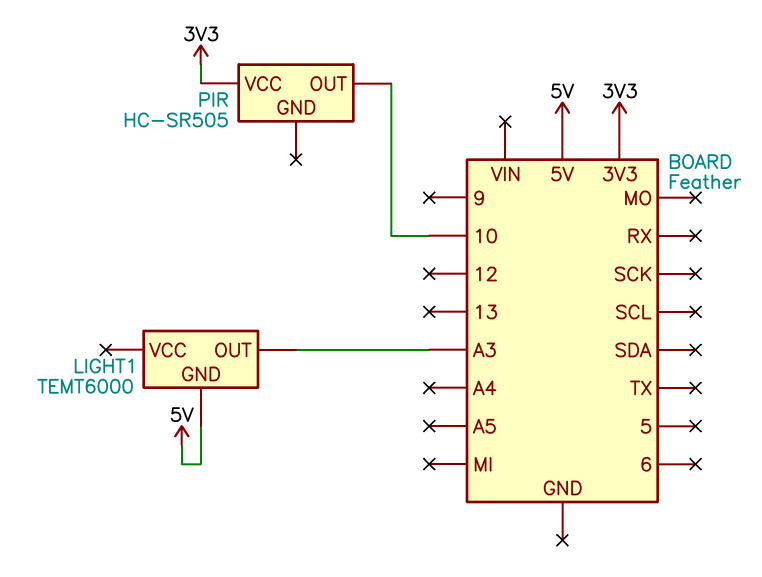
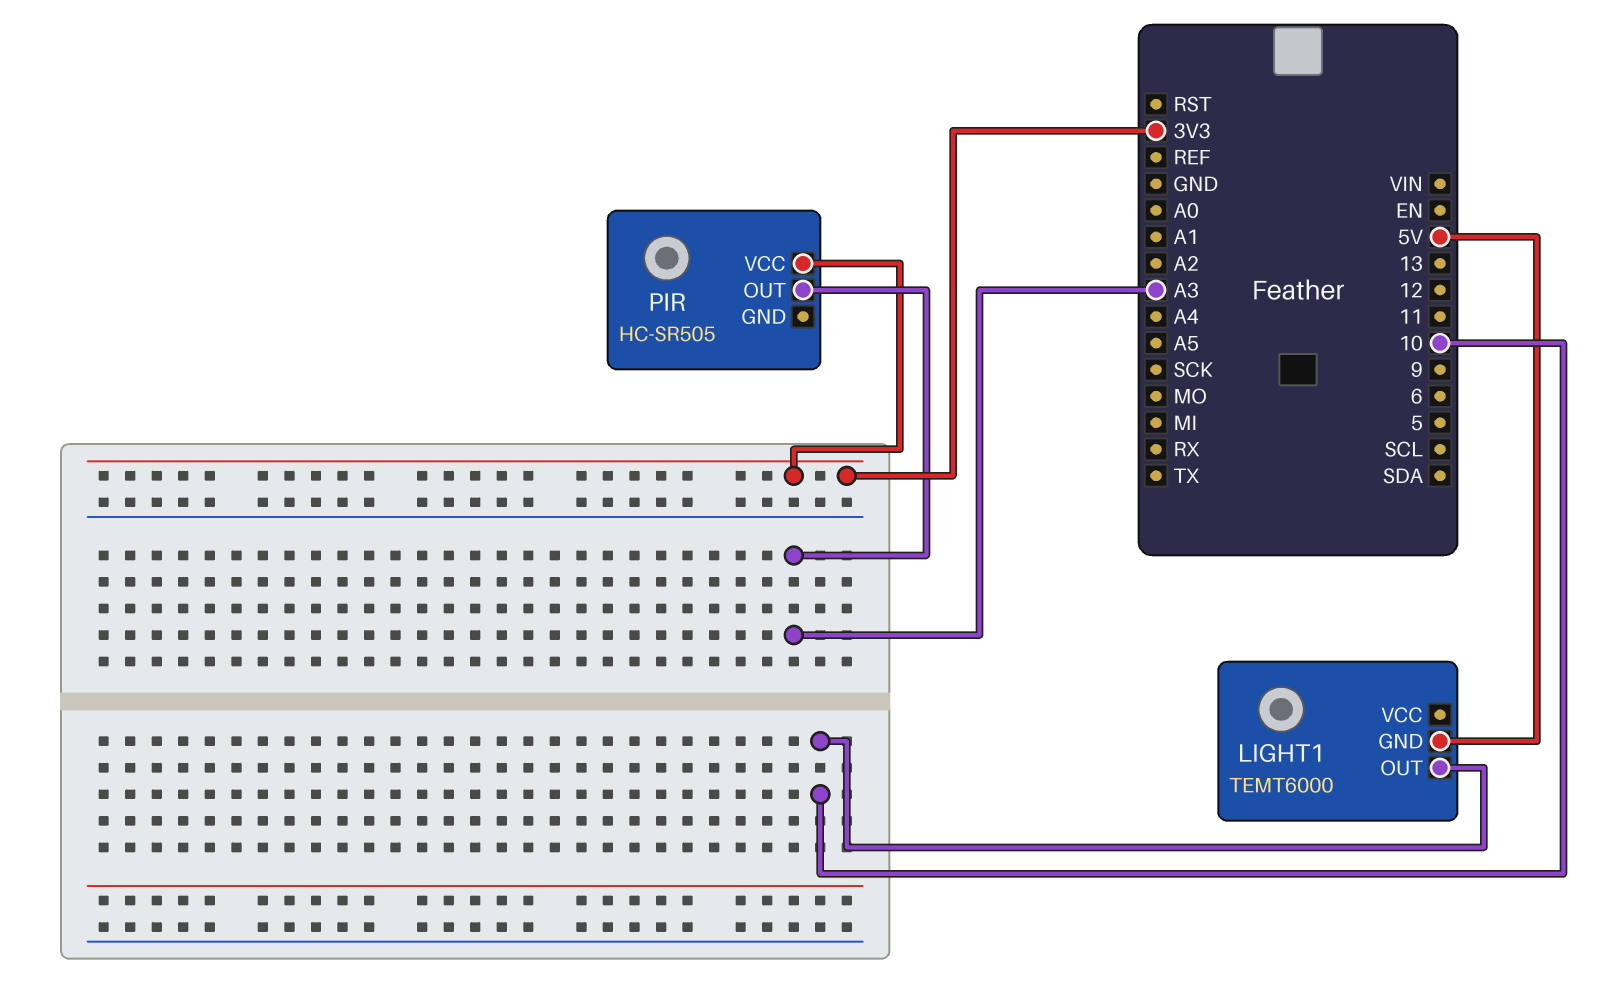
LIGHT1 pin OUT: A3 -> 10
PIR pin OUT: 10 -> A3

